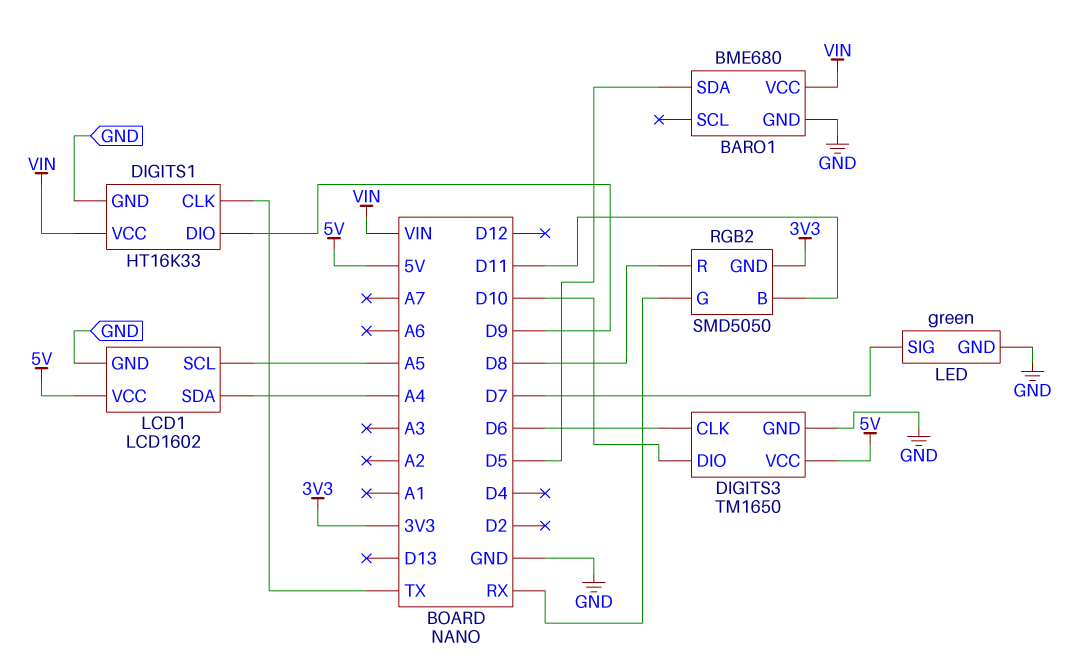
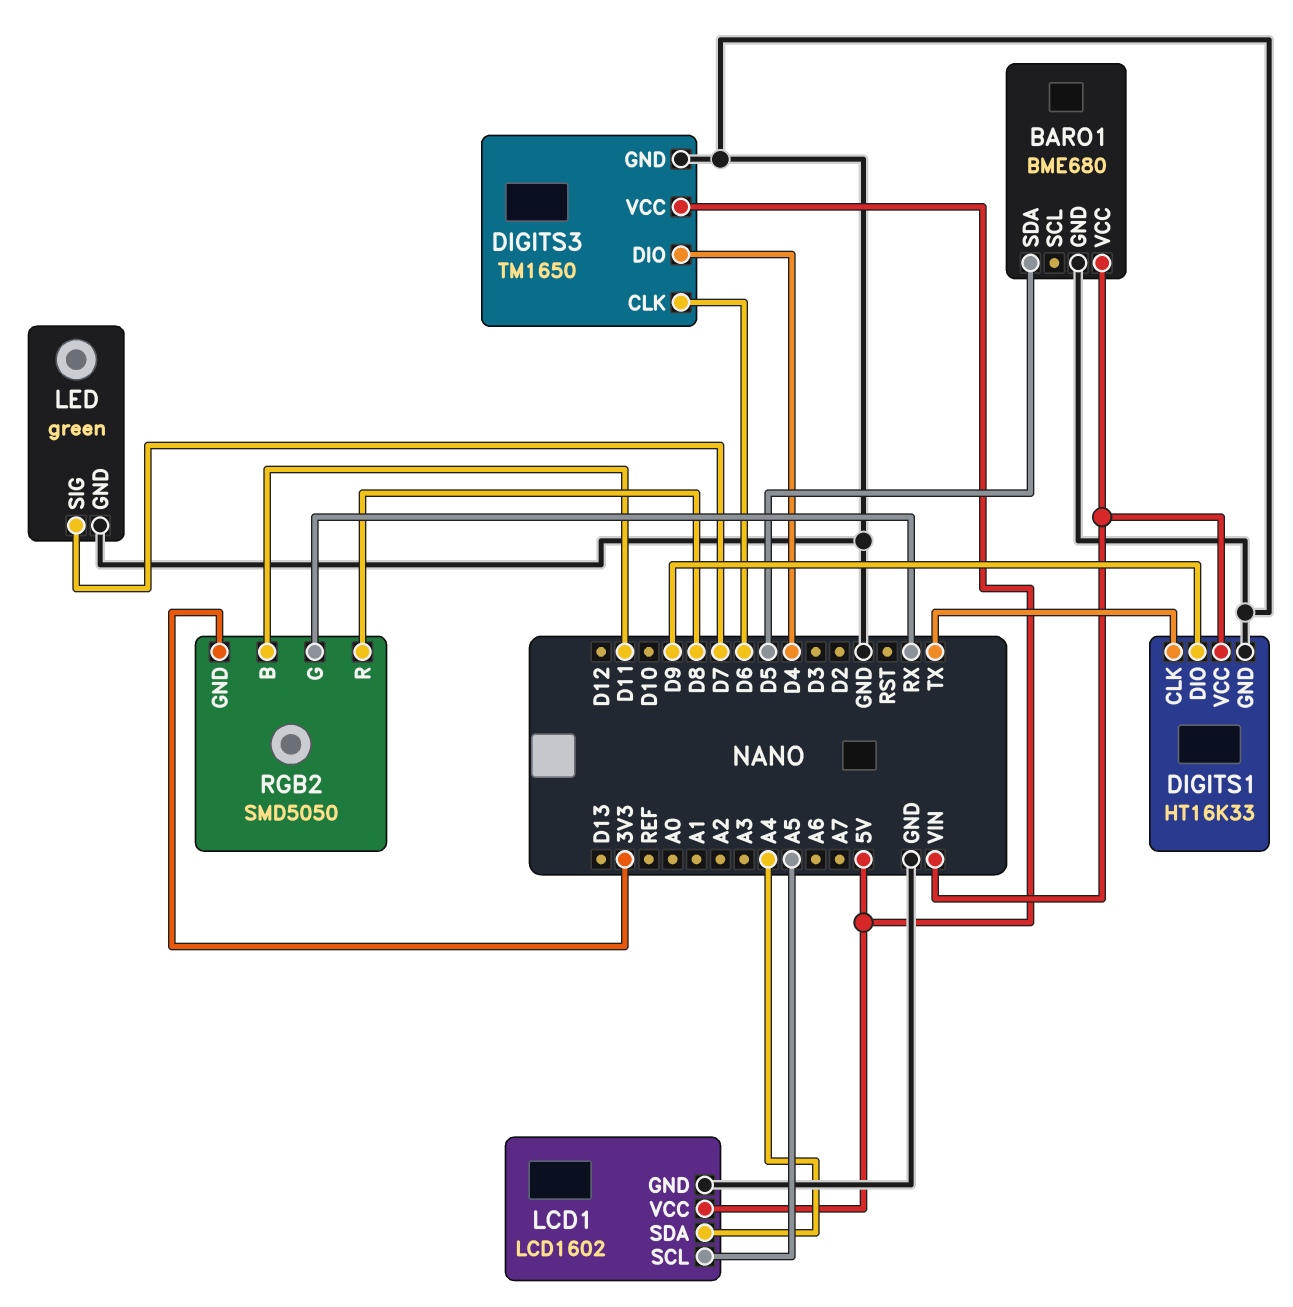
DIGITS3 pin DIO: D10 -> D4

